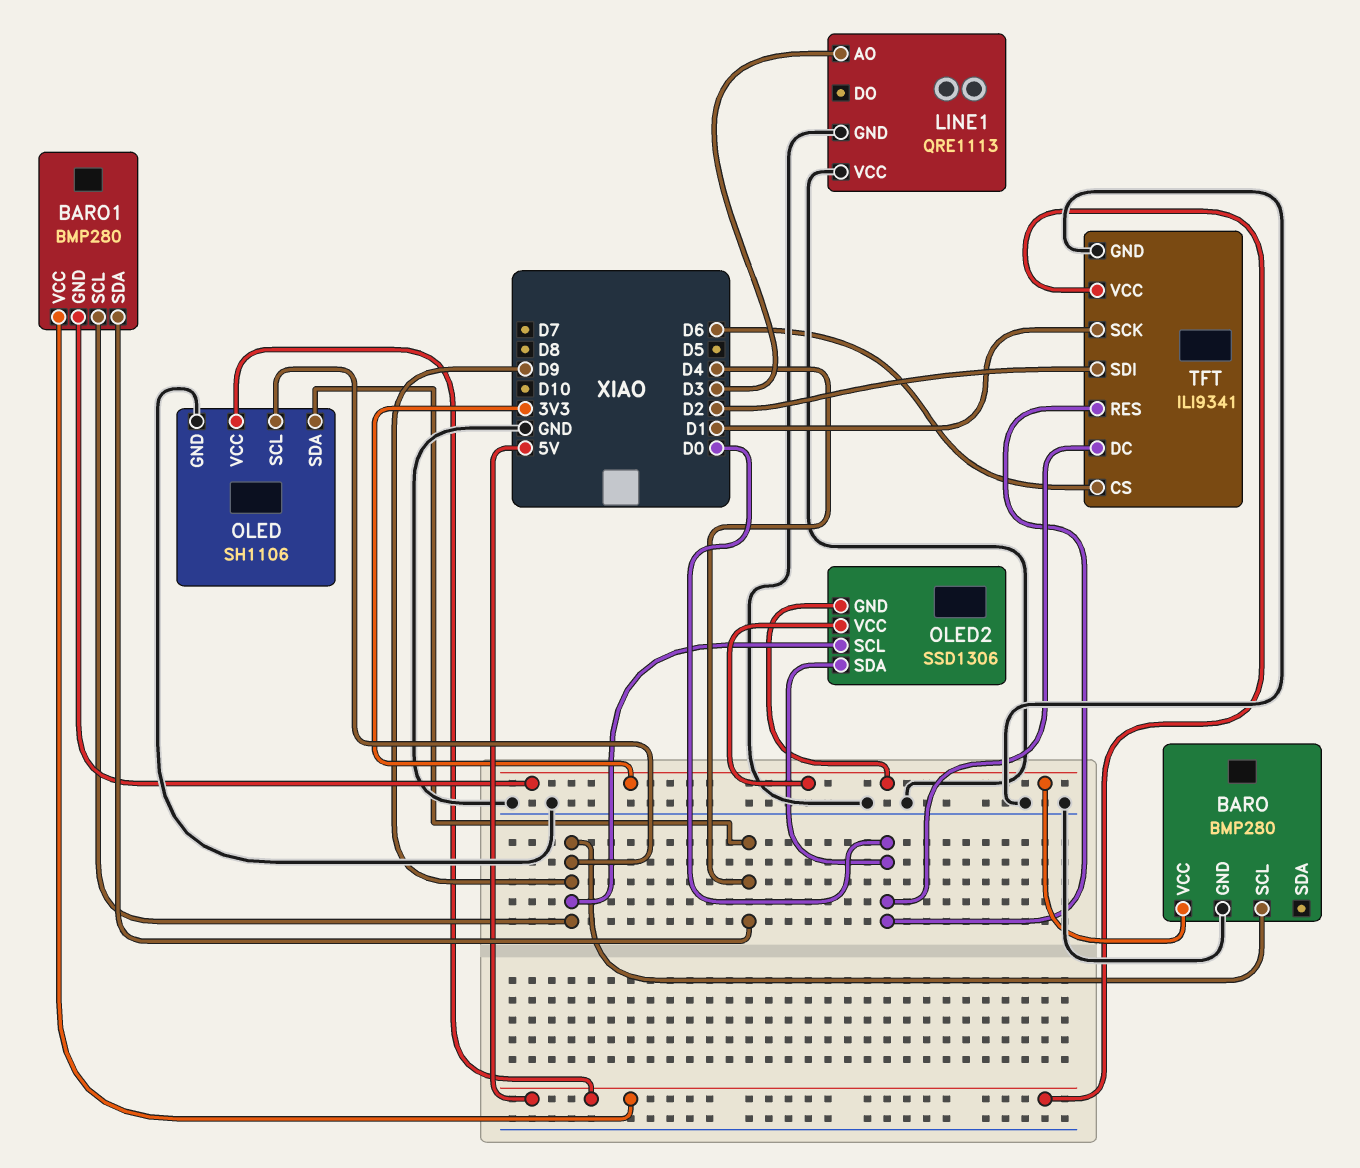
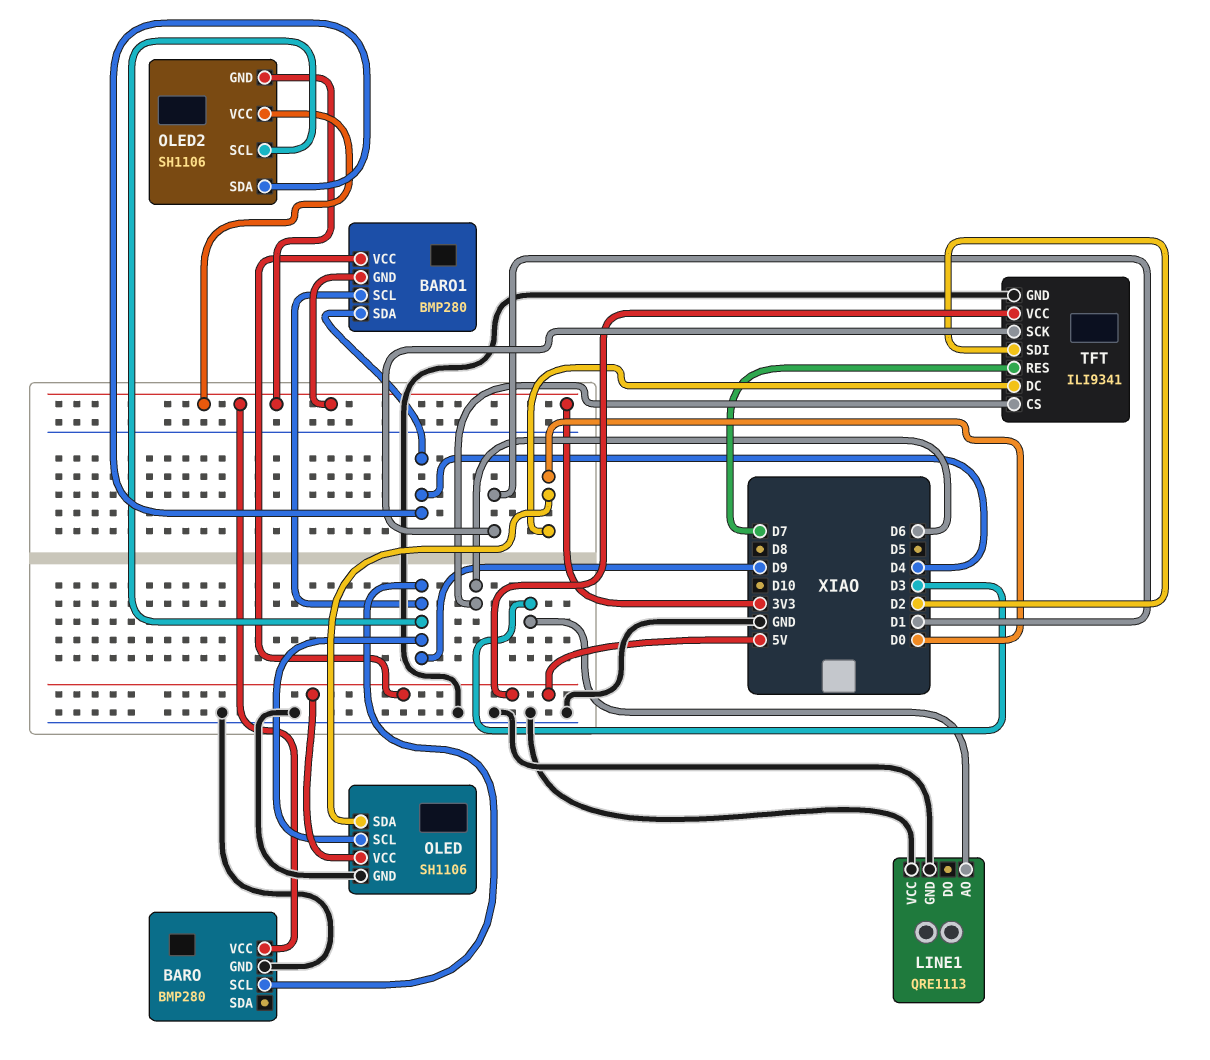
OLED pin SDA: D4 -> D0
OLED2: SSD1306 -> SH1106
OLED2 pin SDA: D0 -> D4
TFT pin RES: D0 -> D7

